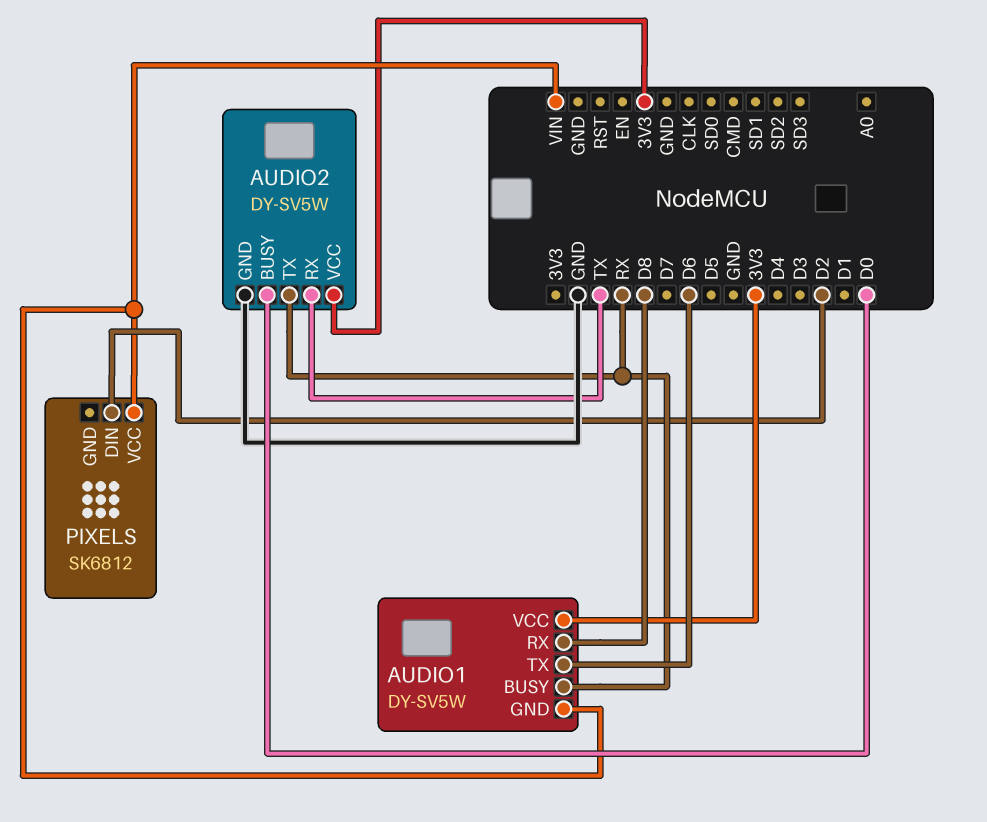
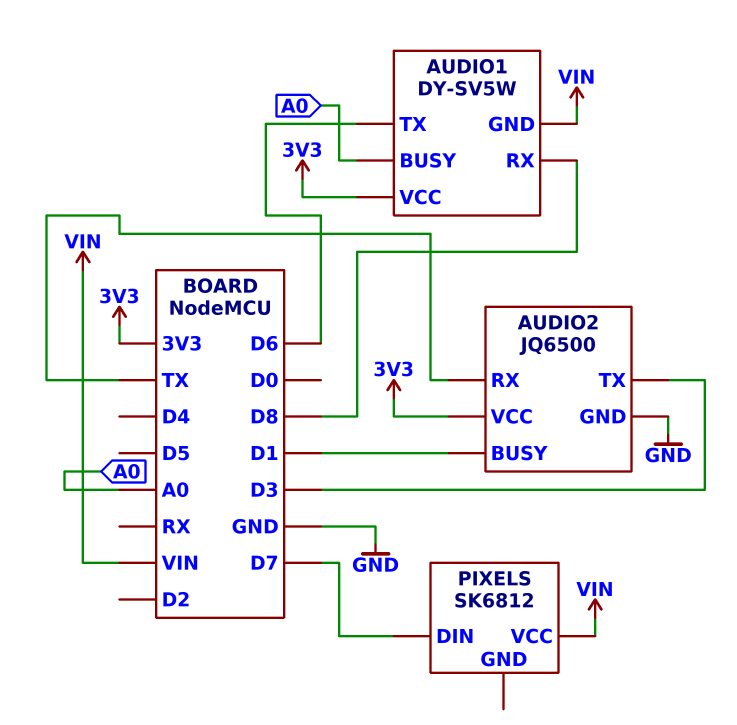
AUDIO1 pin BUSY: RX -> A0
AUDIO2: DY-SV5W -> JQ6500
AUDIO2 pin BUSY: D0 -> D1
AUDIO2 pin TX: RX -> D3
PIXELS pin DIN: D2 -> D7

